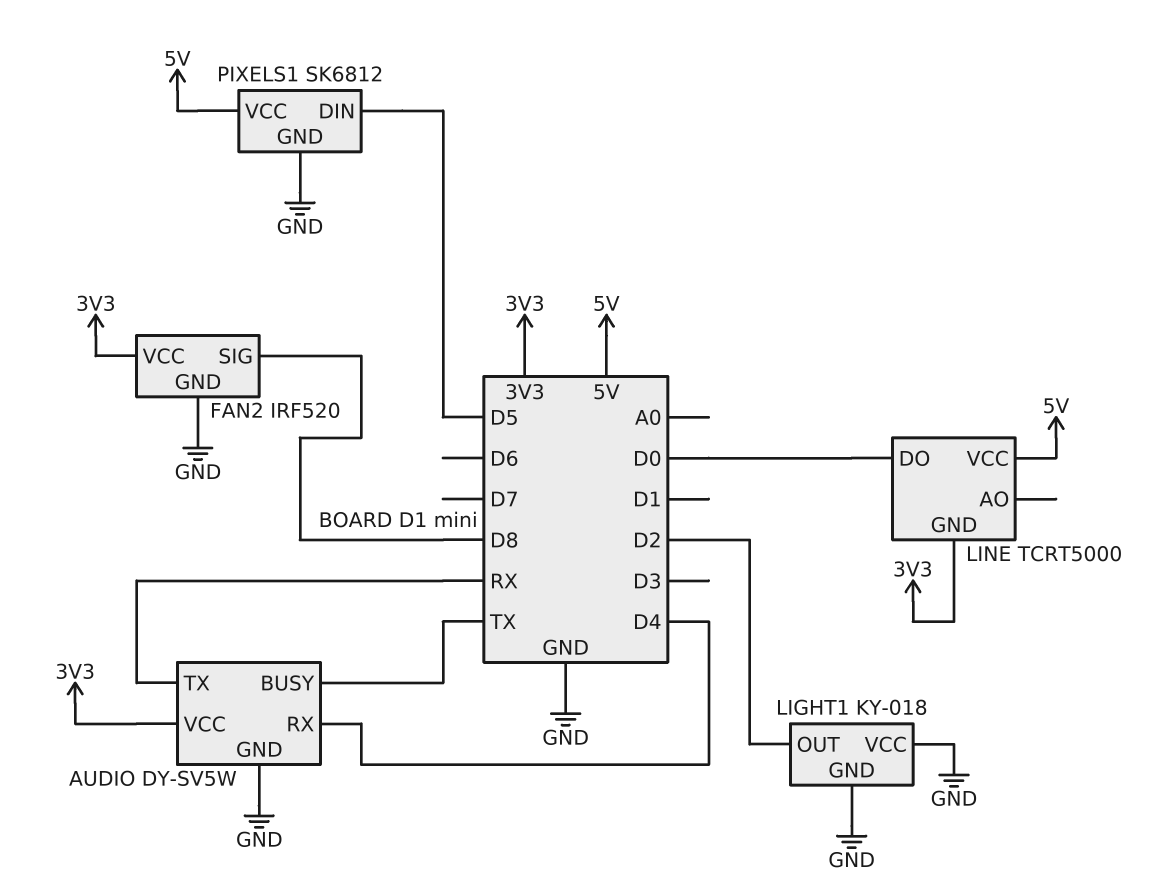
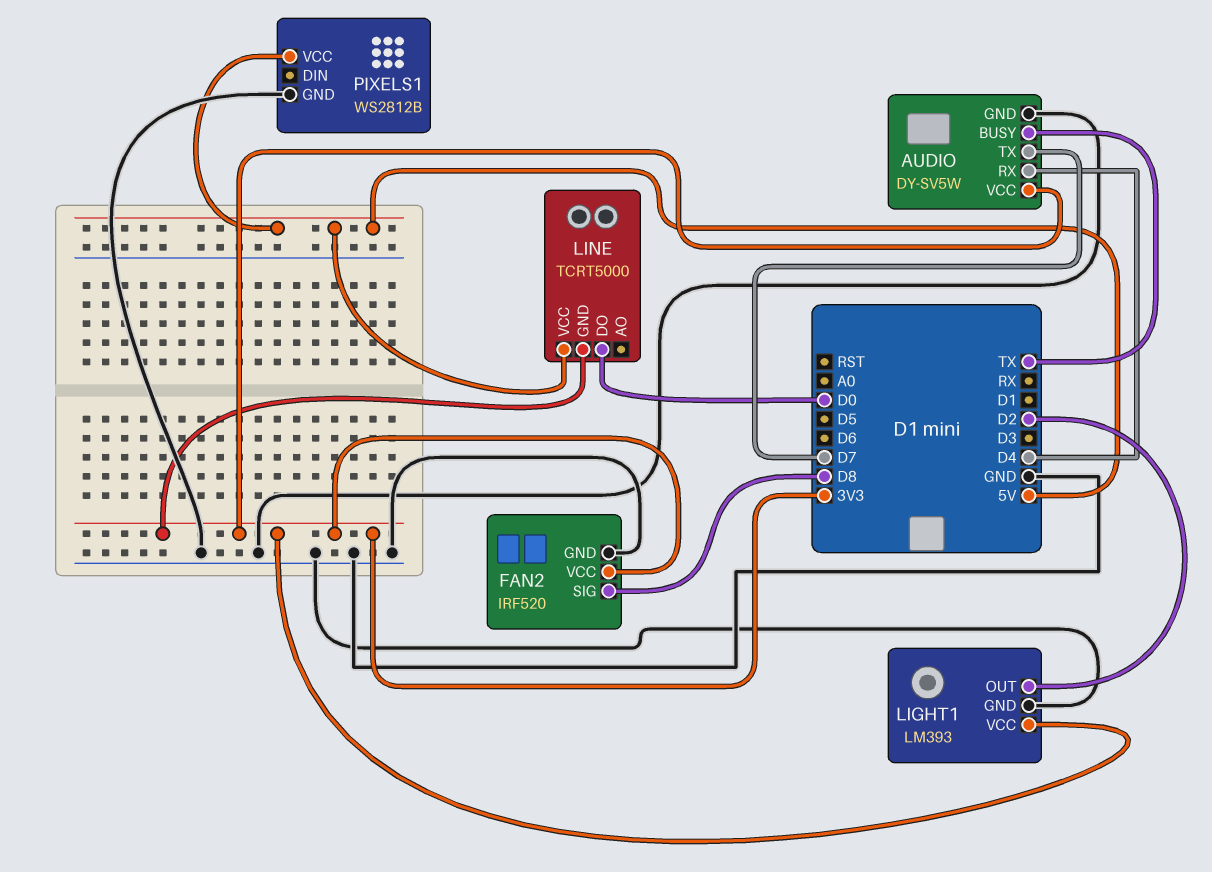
AUDIO pin TX: RX -> D7
LIGHT1: KY-018 -> LM393
LIGHT1 pin VCC: GND -> 3V3
PIXELS1: SK6812 -> WS2812B
PIXELS1 pin DIN: D5 -> none

